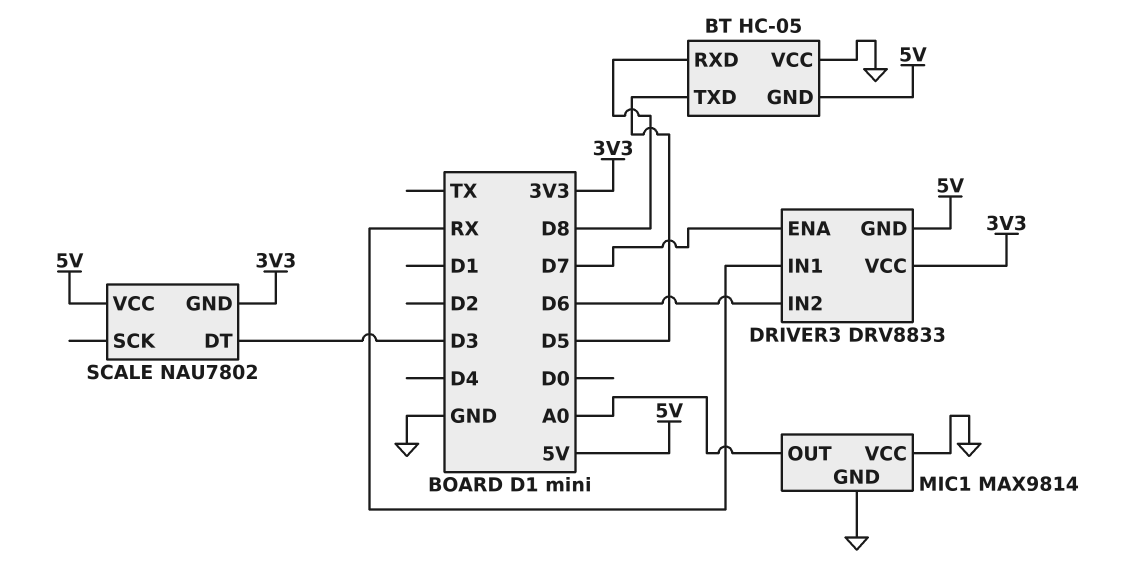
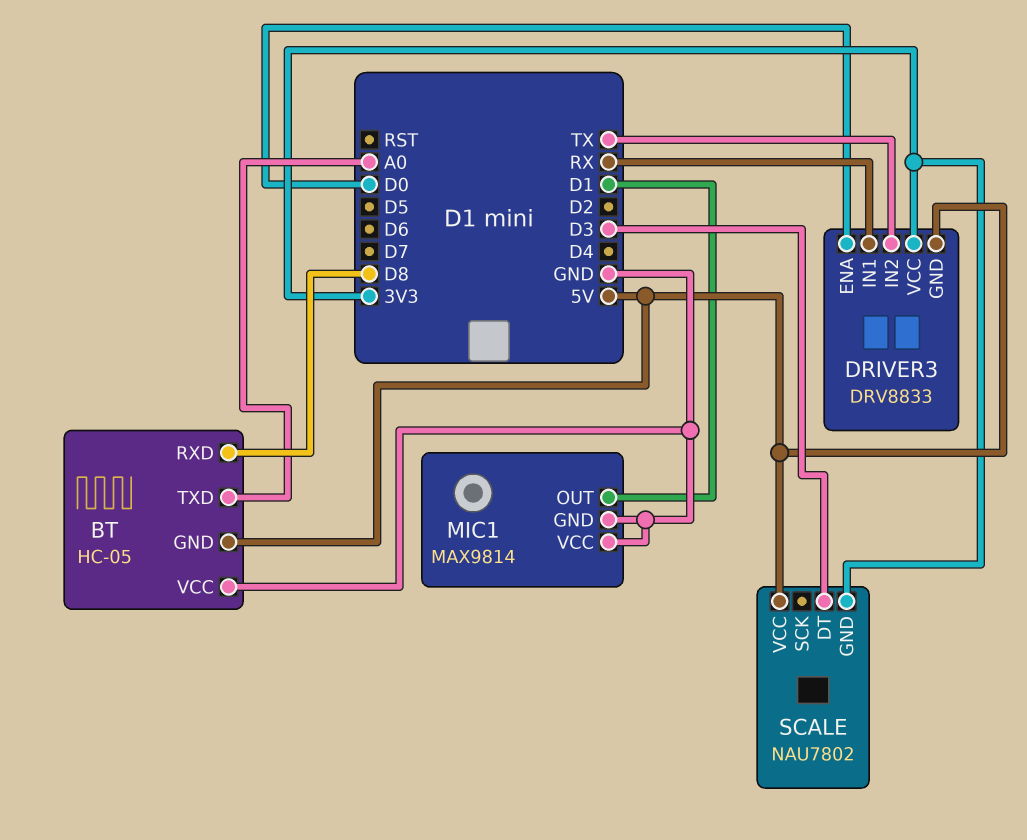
BT pin TXD: D5 -> A0
DRIVER3 pin ENA: D7 -> D0
DRIVER3 pin IN2: D6 -> TX
MIC1 pin OUT: A0 -> D1

